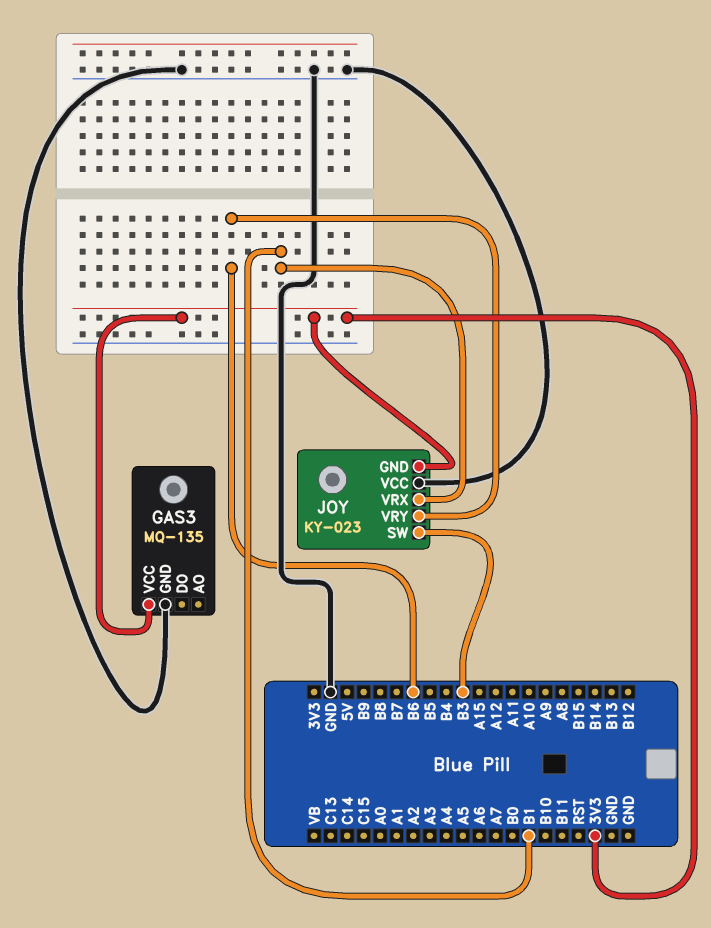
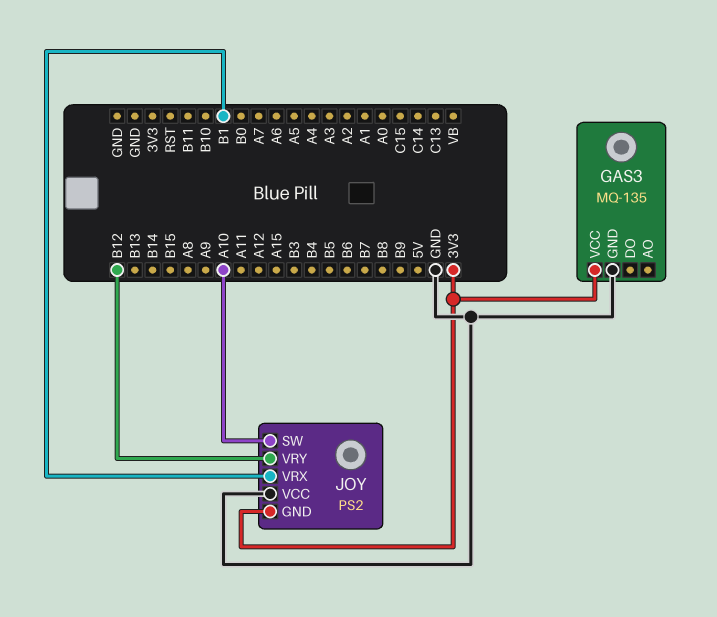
JOY: KY-023 -> PS2
JOY pin SW: B3 -> A10
JOY pin VRY: B6 -> B12

